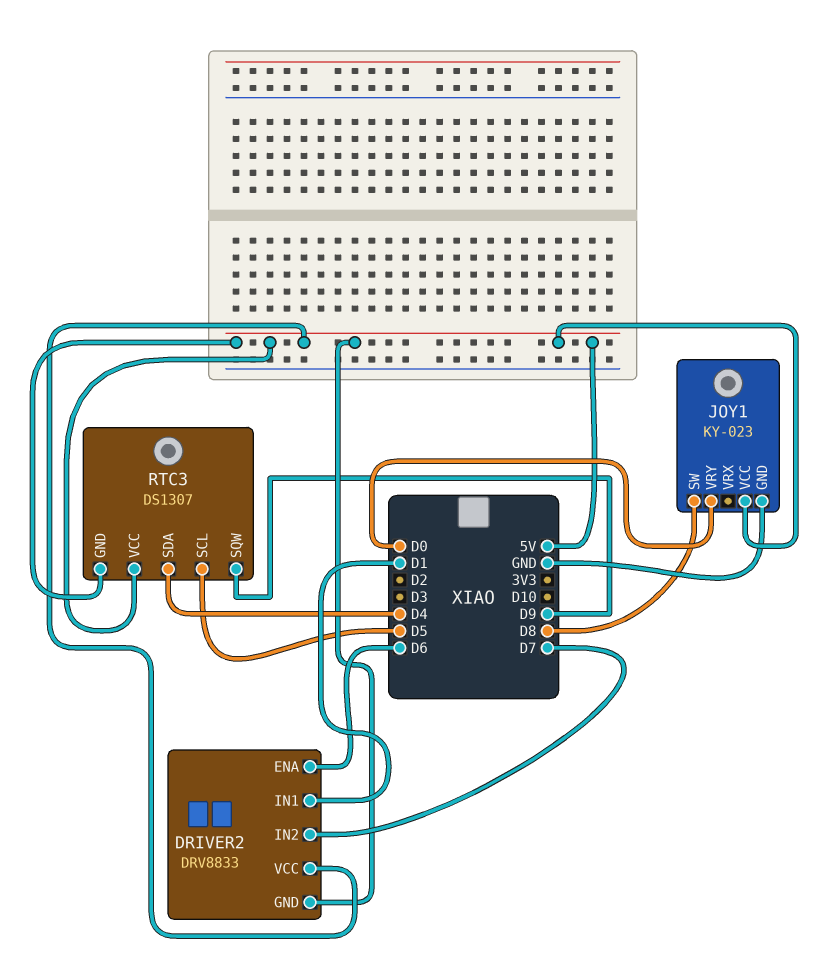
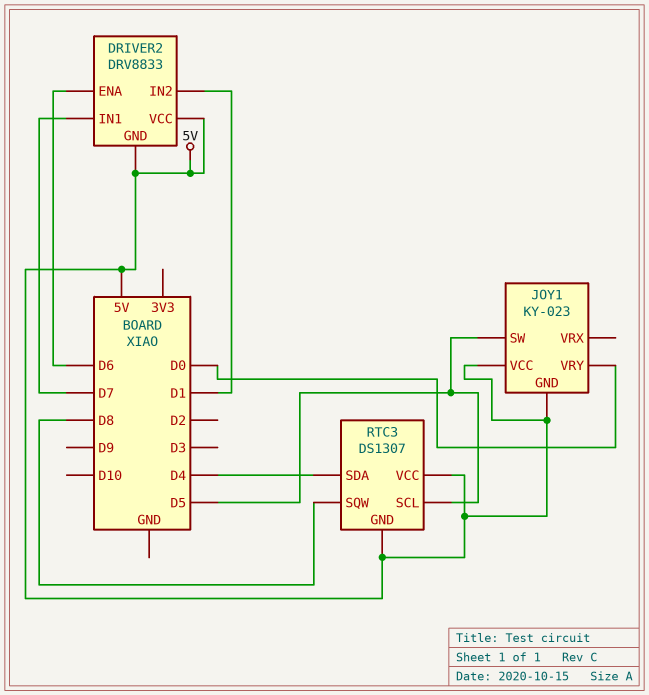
DRIVER2 pin IN1: D1 -> D7
DRIVER2 pin IN2: D7 -> D1
JOY1 pin GND: GND -> 5V
JOY1 pin SW: D8 -> D5
RTC3 pin SQW: D9 -> D8

